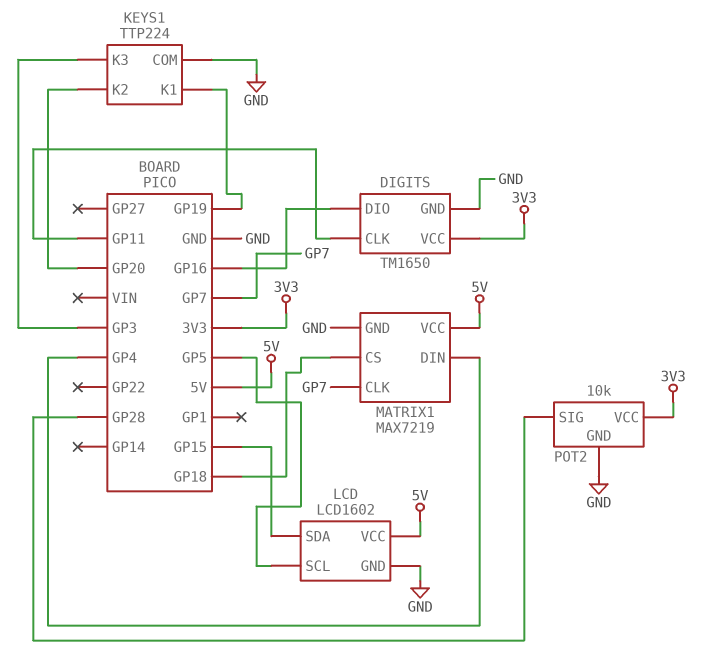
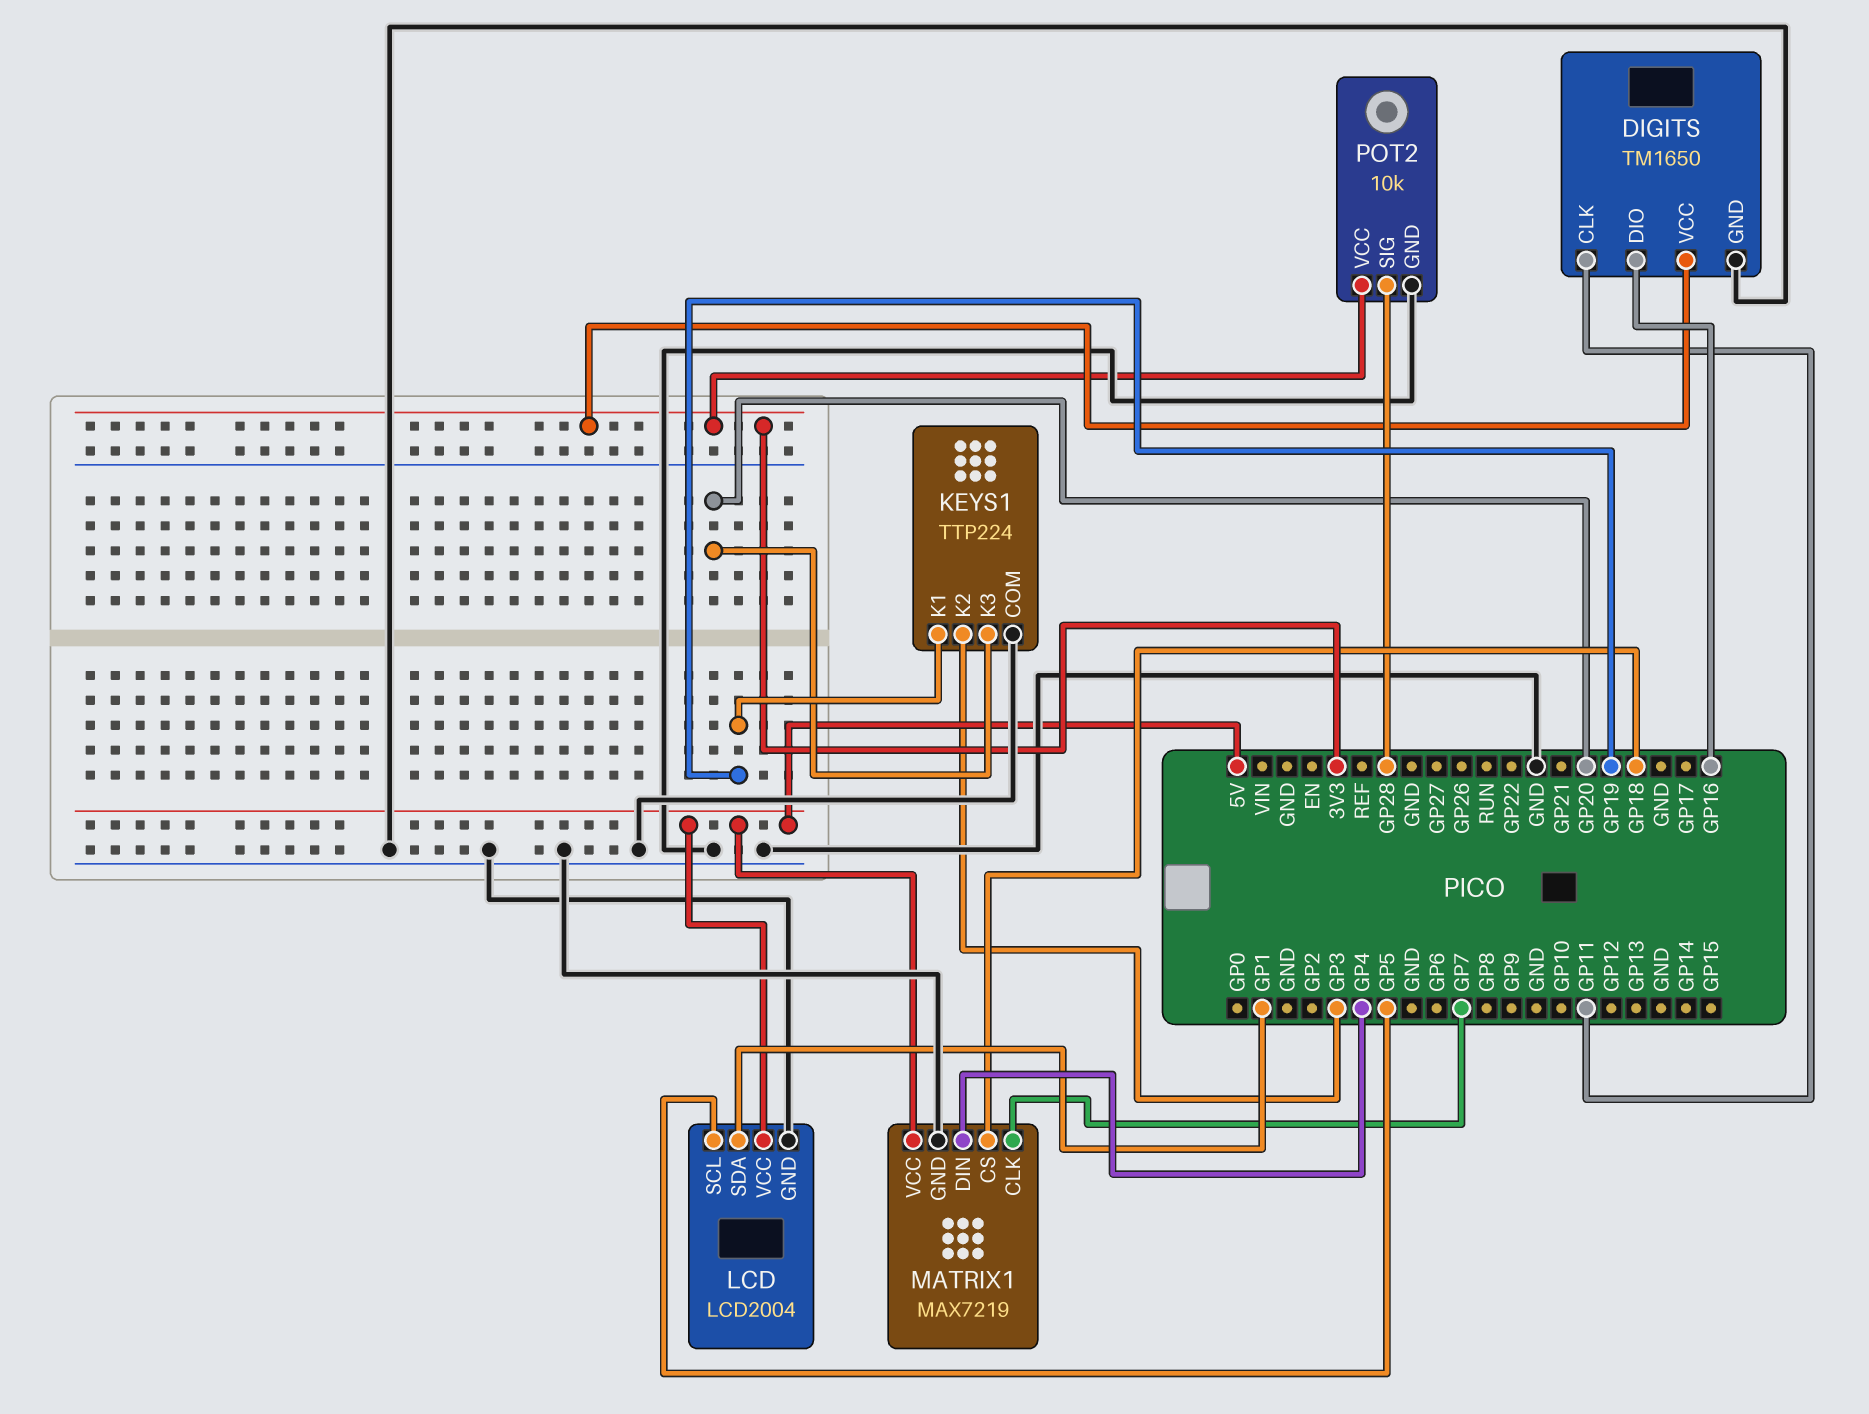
KEYS1 pin K2: GP20 -> GP3
KEYS1 pin K3: GP3 -> GP20
LCD: LCD1602 -> LCD2004
LCD pin SDA: GP15 -> GP1

